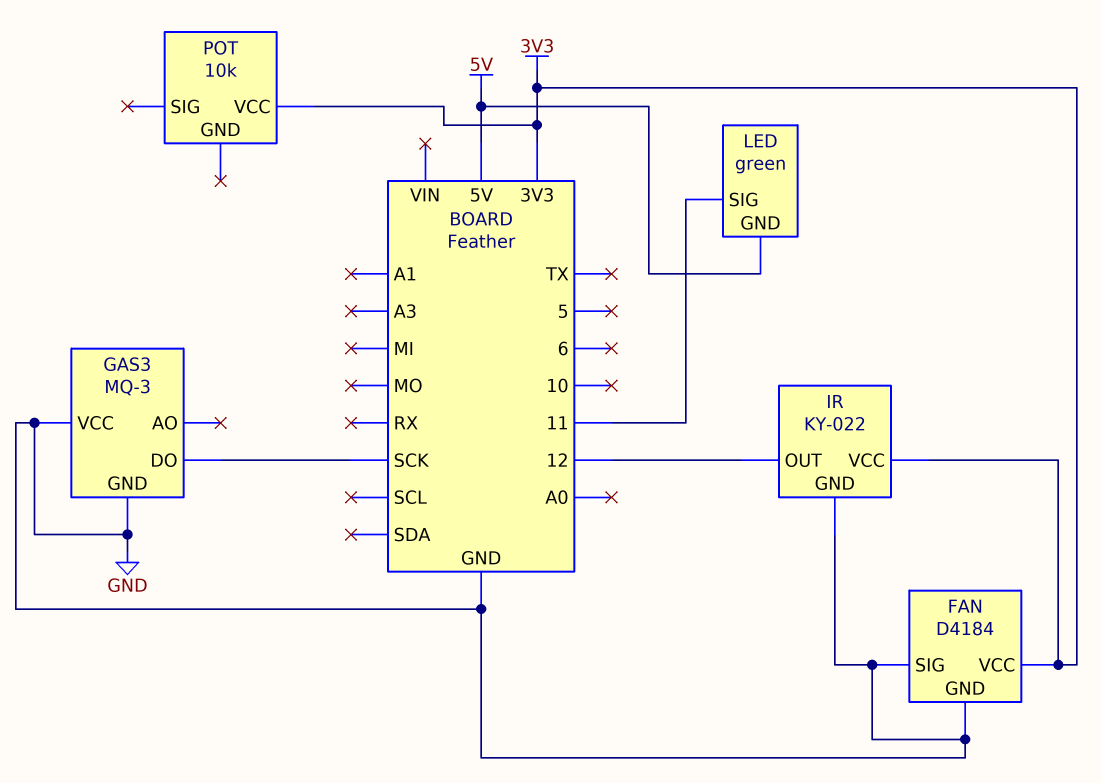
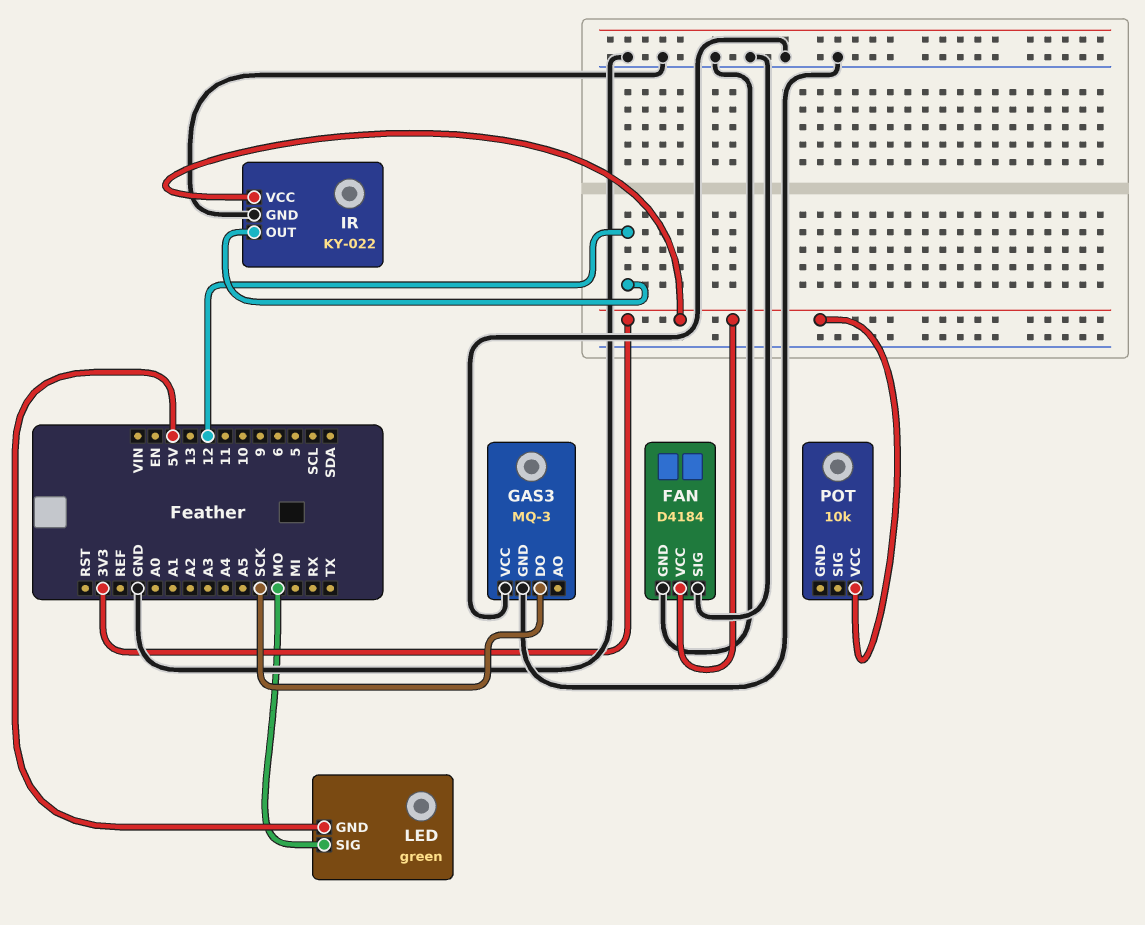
LED pin SIG: 11 -> MO

